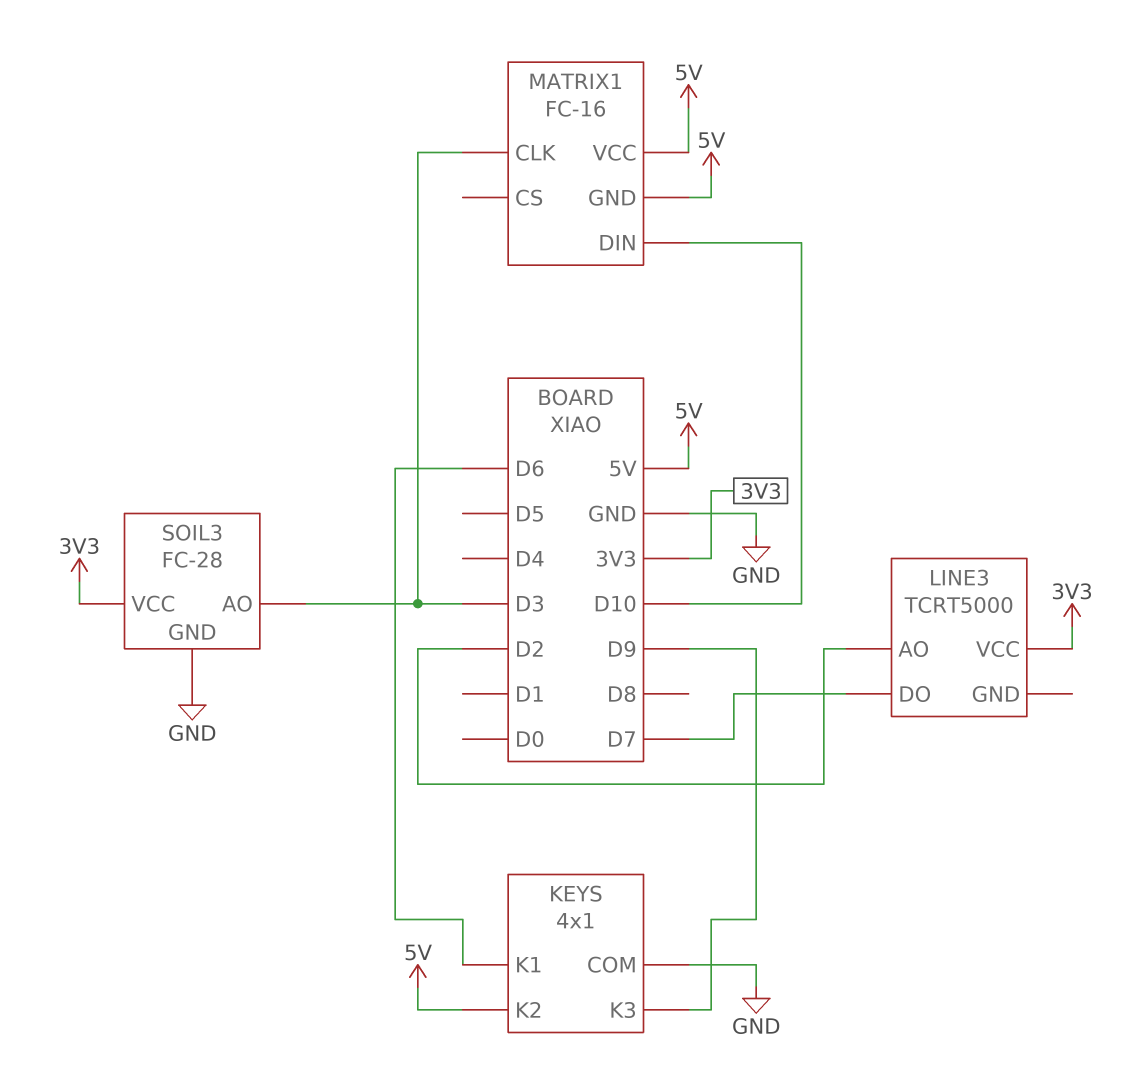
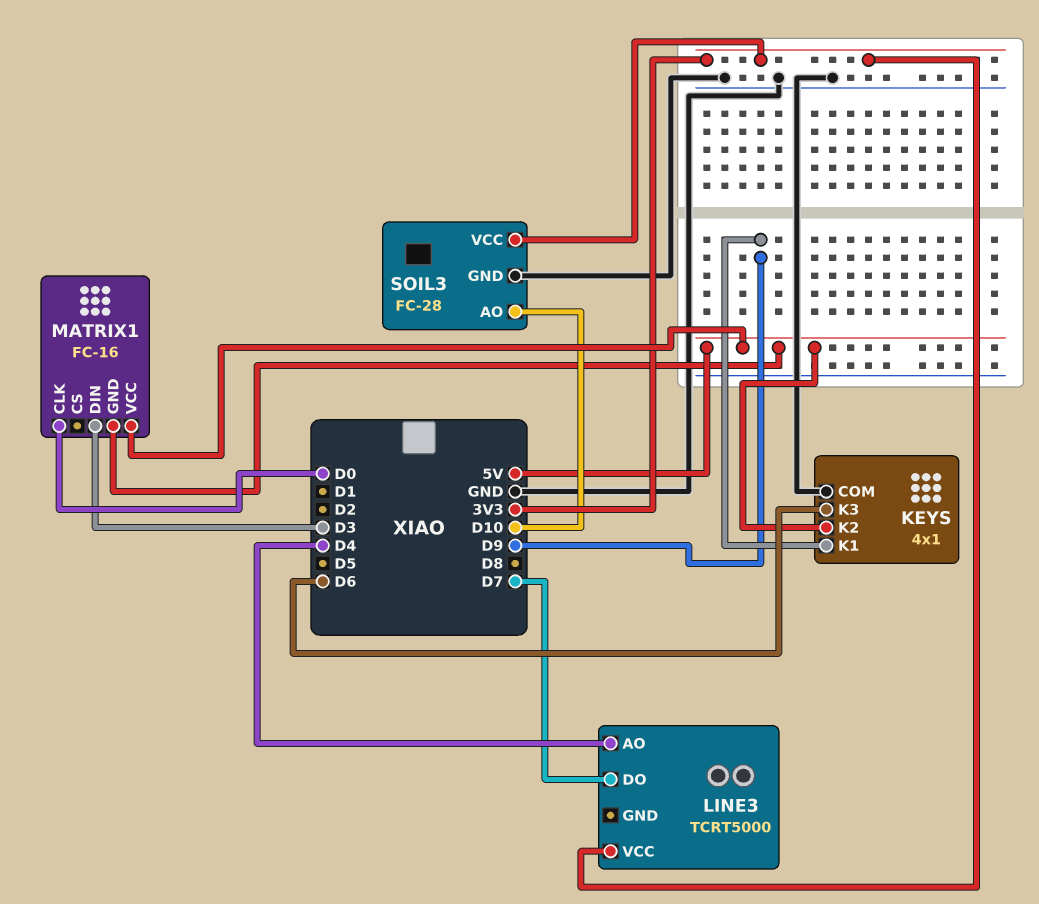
KEYS pin K1: D6 -> D9
KEYS pin K3: D9 -> D6
LINE3 pin AO: D2 -> D4
MATRIX1 pin CLK: D3 -> D0
MATRIX1 pin DIN: D10 -> D3
SOIL3 pin AO: D3 -> D10

